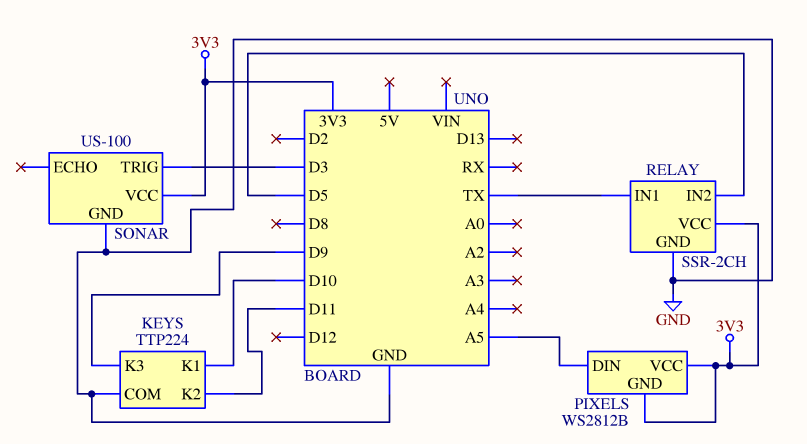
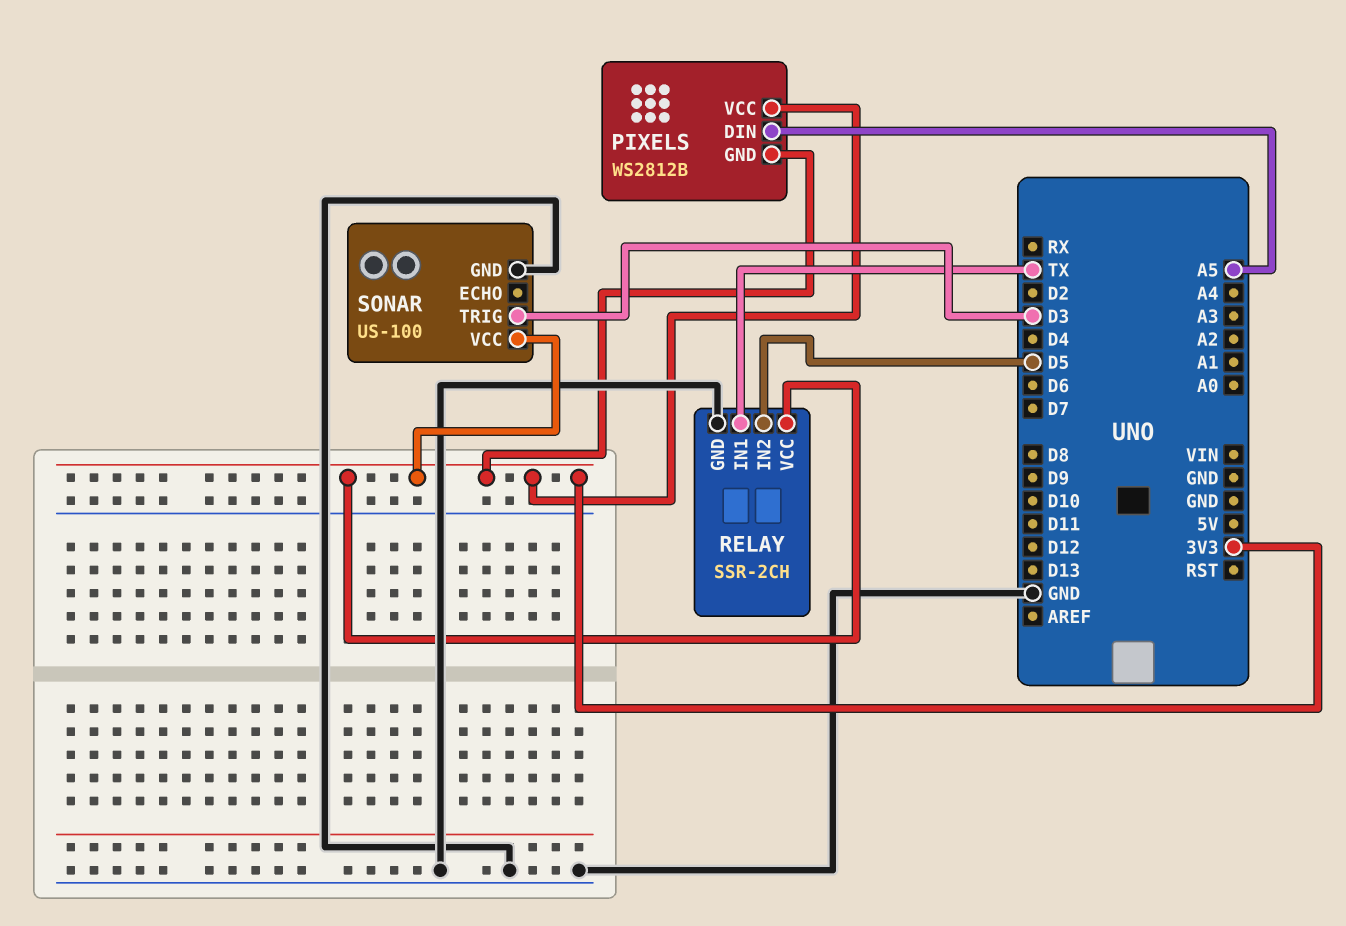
KEYS: TTP224 -> none
KEYS pin COM: GND -> none
KEYS pin K1: D10 -> none
KEYS pin K2: D11 -> none
KEYS pin K3: D9 -> none

